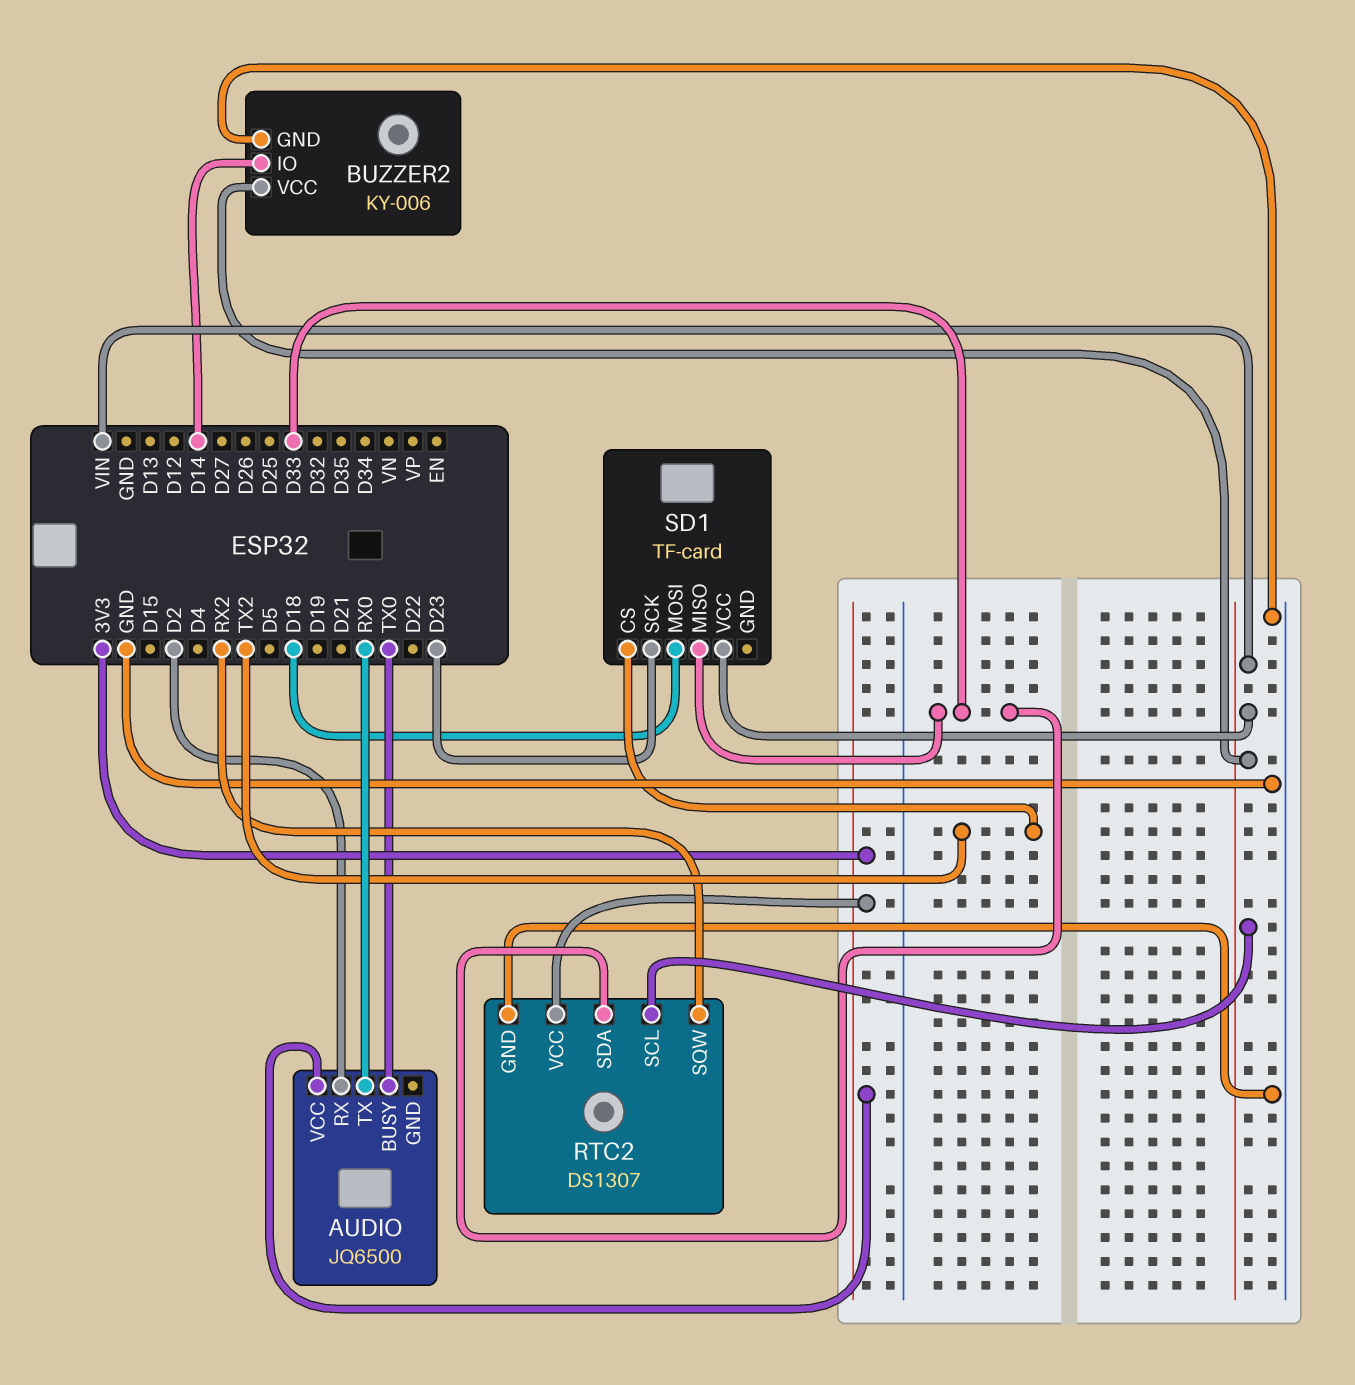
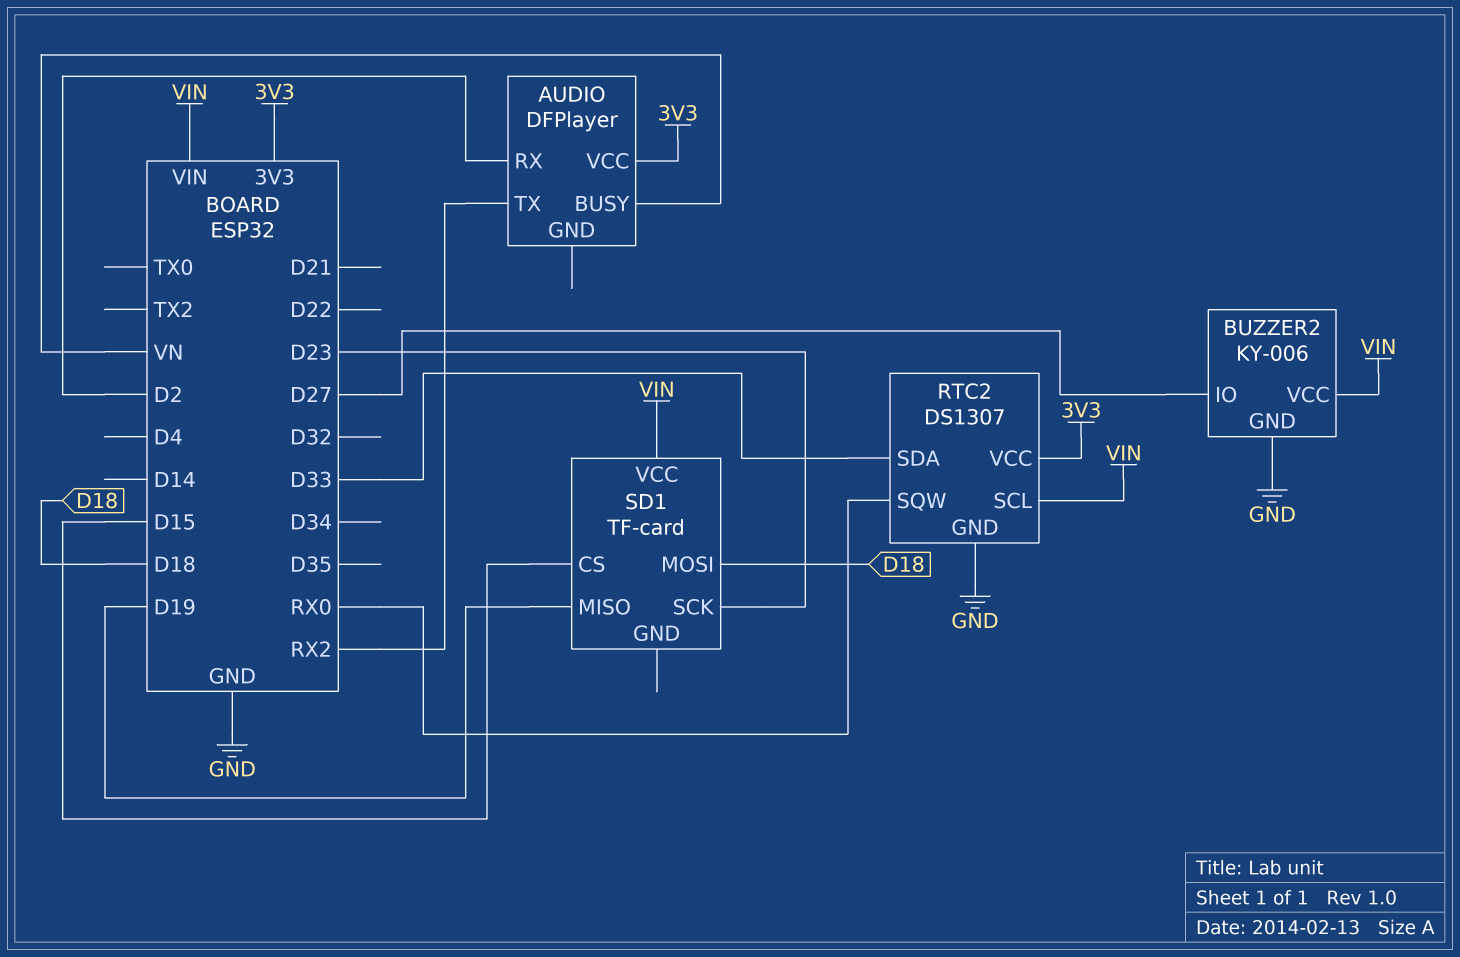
AUDIO: JQ6500 -> DFPlayer
AUDIO pin BUSY: TX0 -> VN
AUDIO pin TX: RX0 -> RX2
BUZZER2 pin IO: D14 -> D27
RTC2 pin SQW: RX2 -> RX0
SD1 pin CS: TX2 -> D15
SD1 pin MISO: D33 -> D19

